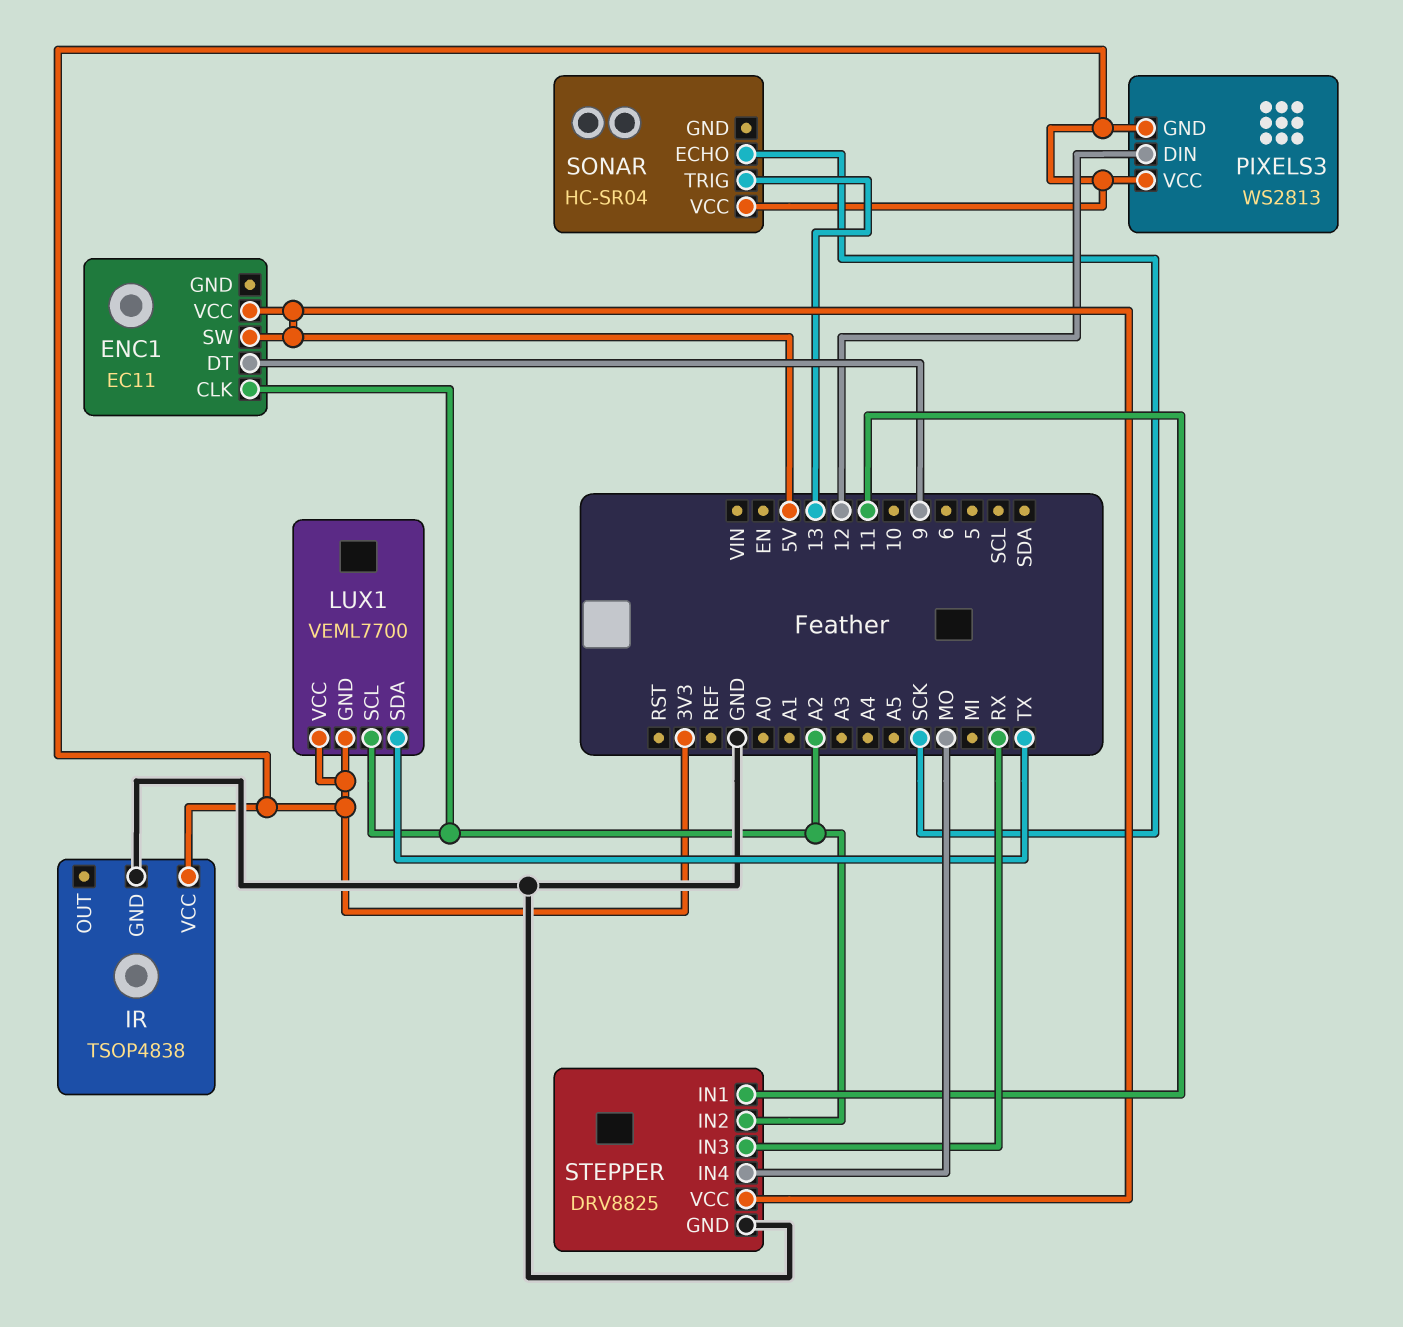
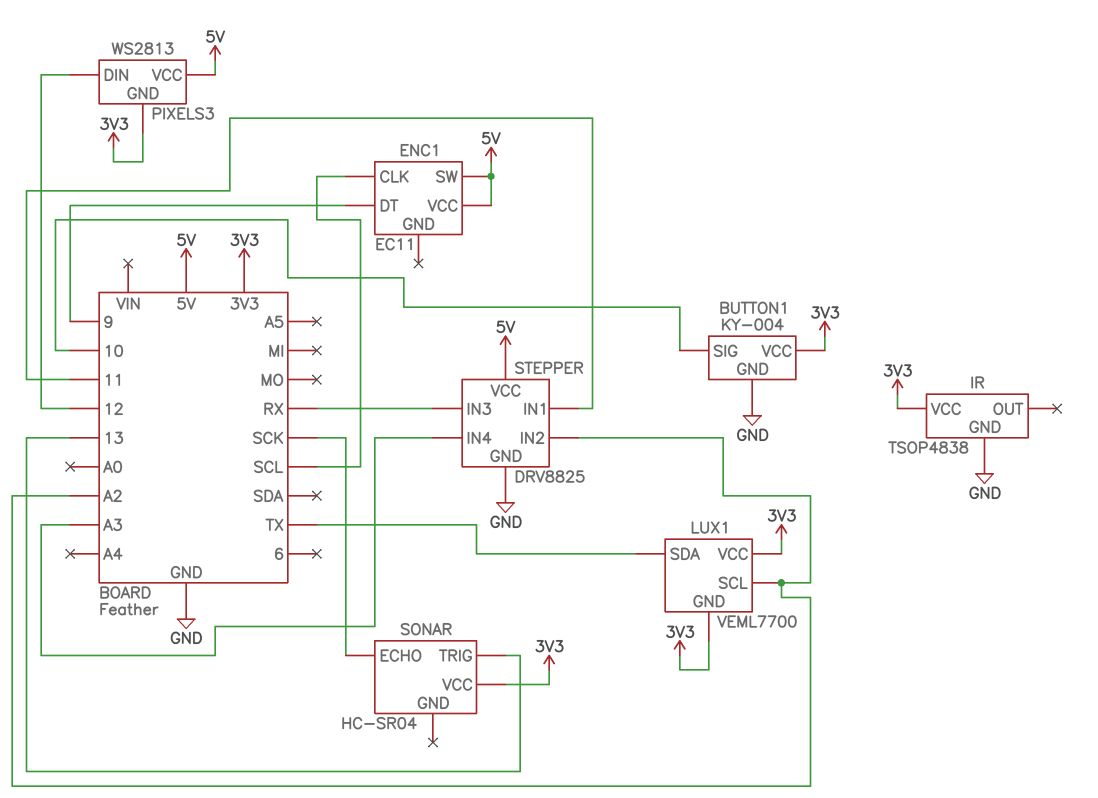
BUTTON1: none -> KY-004
BUTTON1 pin GND: none -> GND
BUTTON1 pin SIG: none -> 10
BUTTON1 pin VCC: none -> 3V3
ENC1 pin CLK: A2 -> SCL
PIXELS3 pin VCC: 3V3 -> 5V
STEPPER pin IN4: MO -> A3

